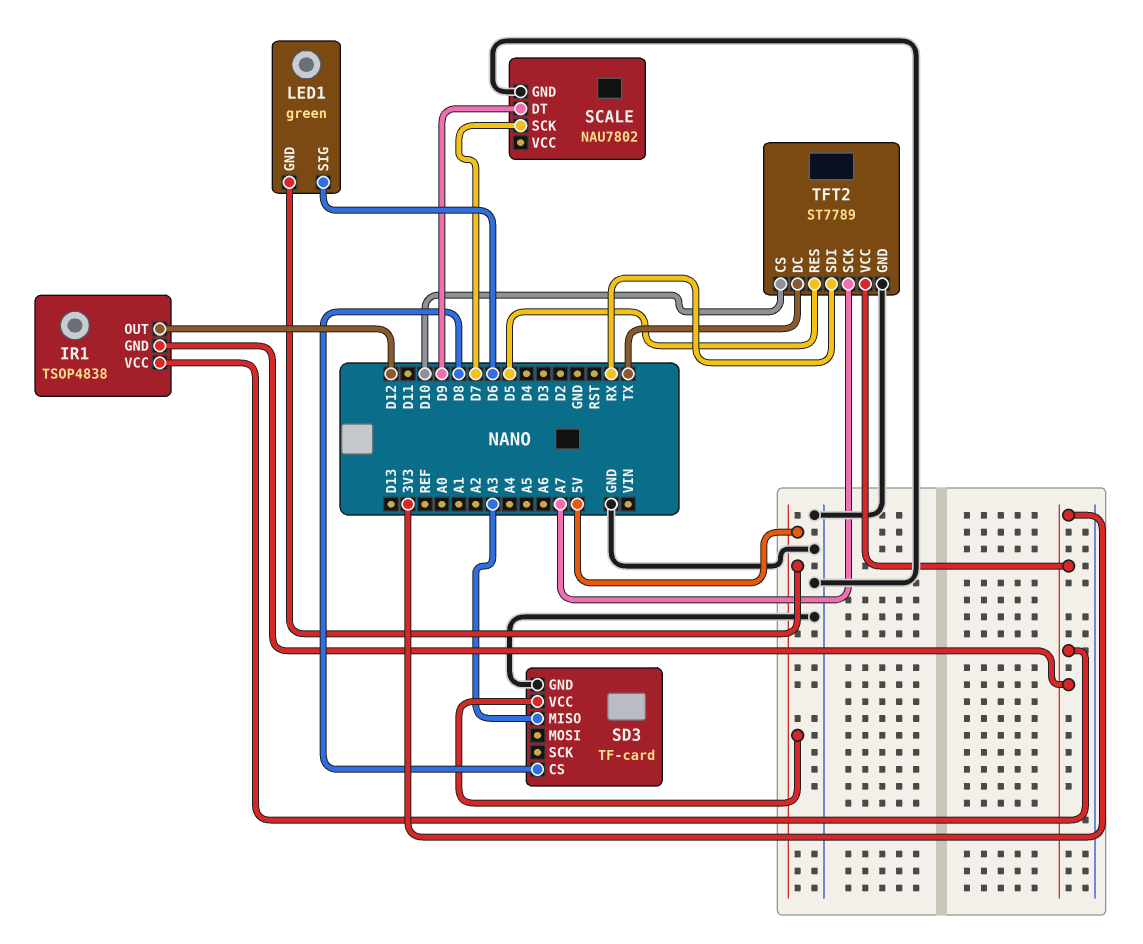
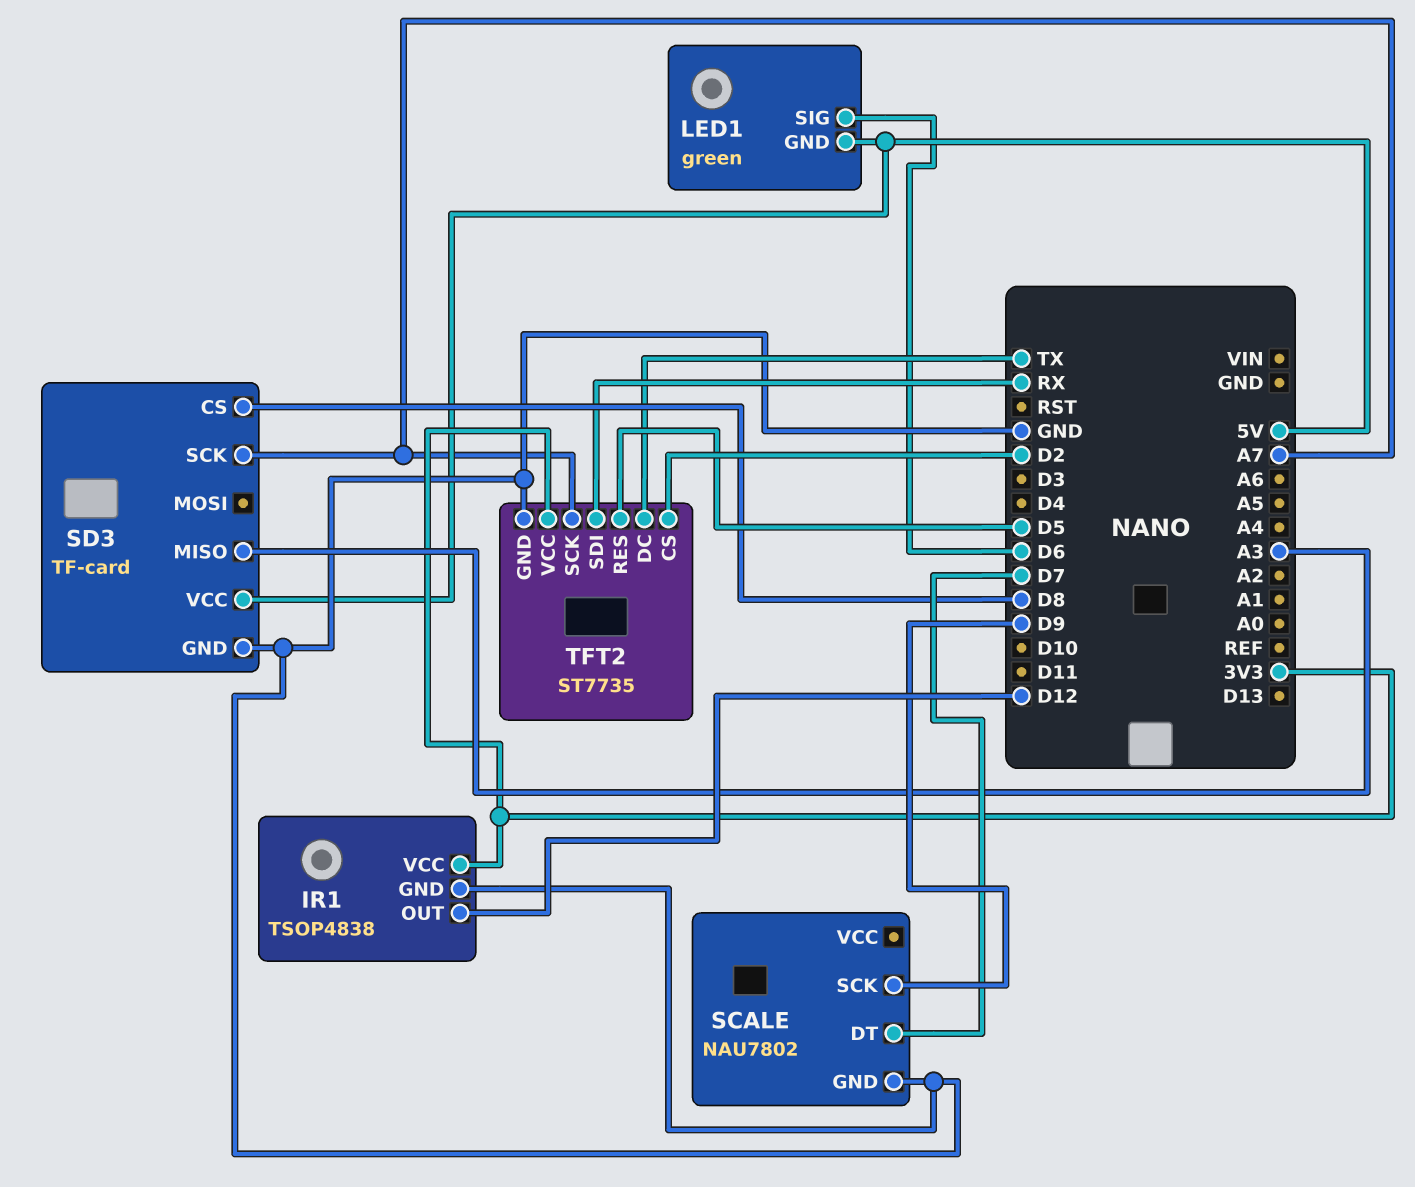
IR1 pin GND: 3V3 -> GND
SCALE pin DT: D9 -> D7
SCALE pin SCK: D7 -> D9
SD3 pin SCK: none -> A7
TFT2: ST7789 -> ST7735
TFT2 pin CS: D10 -> D2

